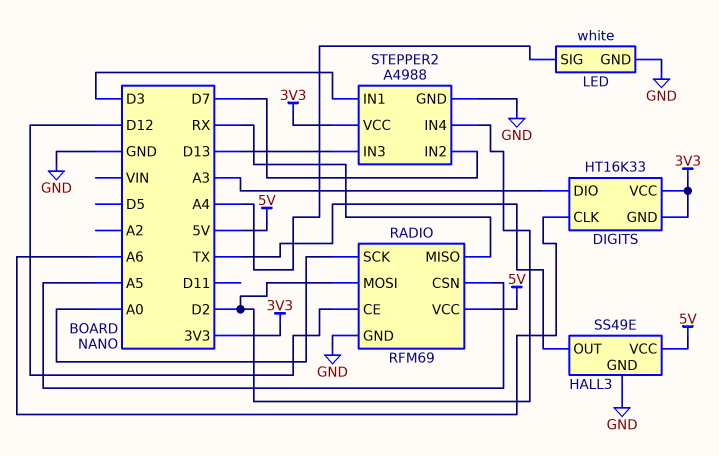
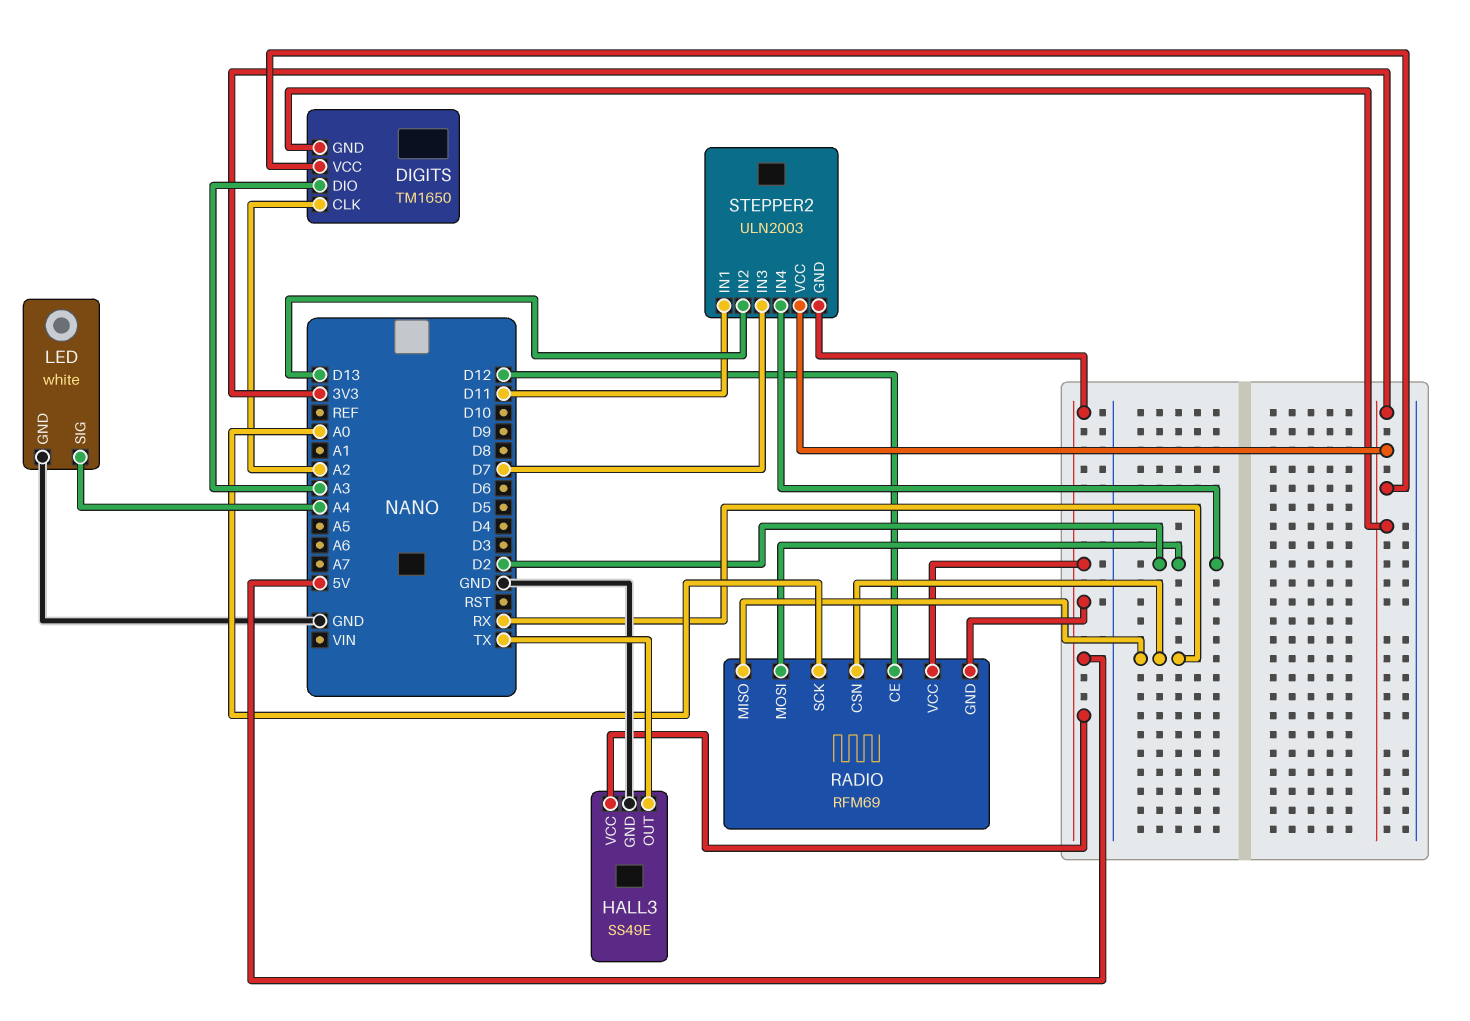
DIGITS: HT16K33 -> TM1650
DIGITS pin CLK: A6 -> A2
RADIO pin CSN: A5 -> RX
RADIO pin GND: GND -> 5V
STEPPER2: A4988 -> ULN2003
STEPPER2 pin GND: GND -> 5V
STEPPER2 pin IN1: D3 -> D11
STEPPER2 pin IN2: D7 -> D13
STEPPER2 pin IN3: D13 -> D7

